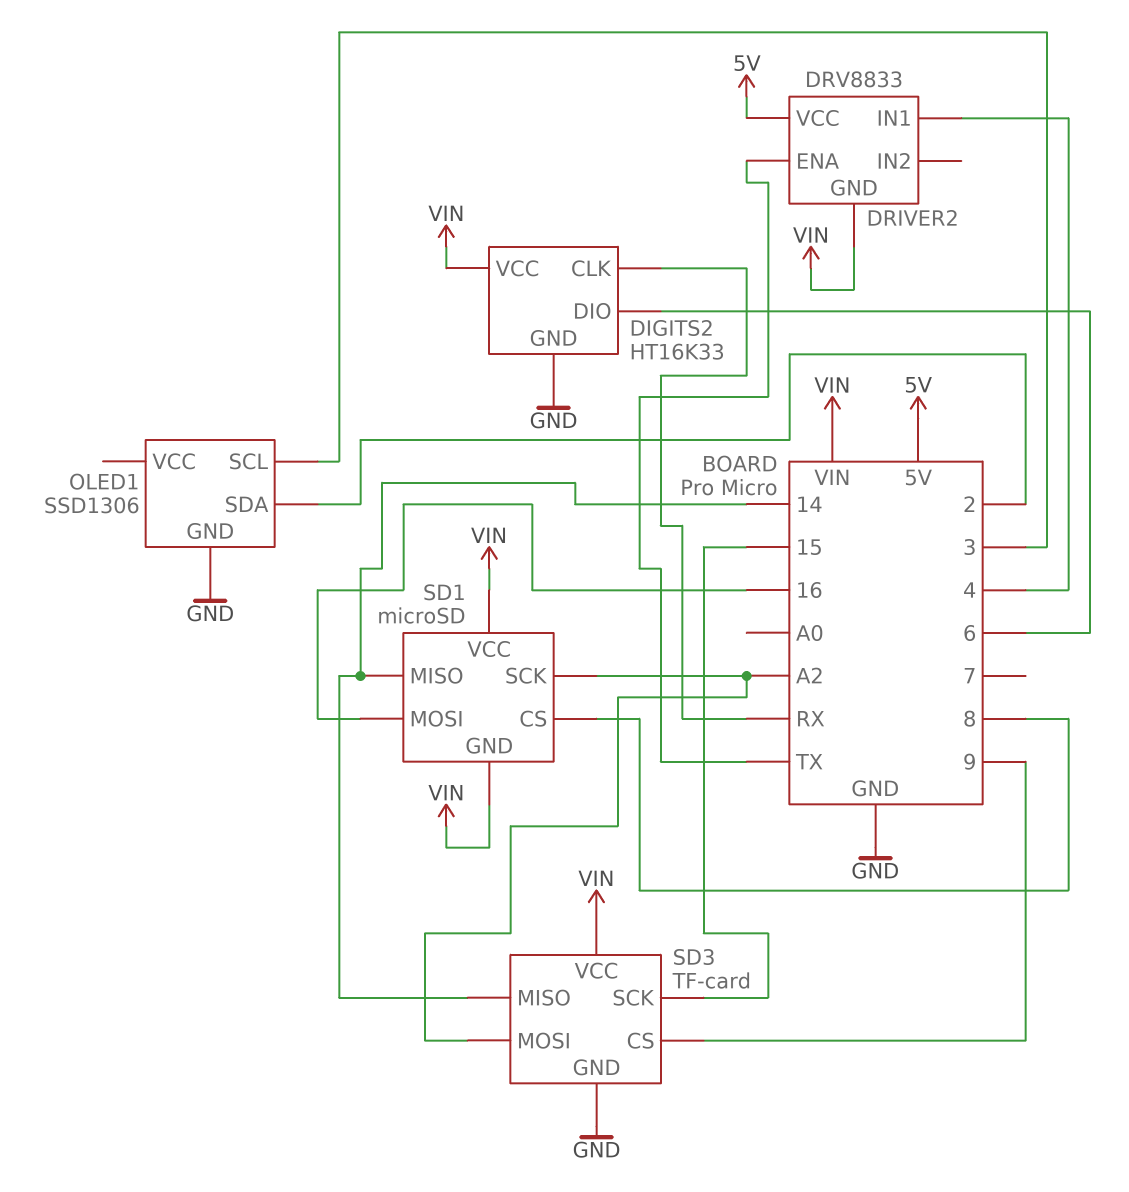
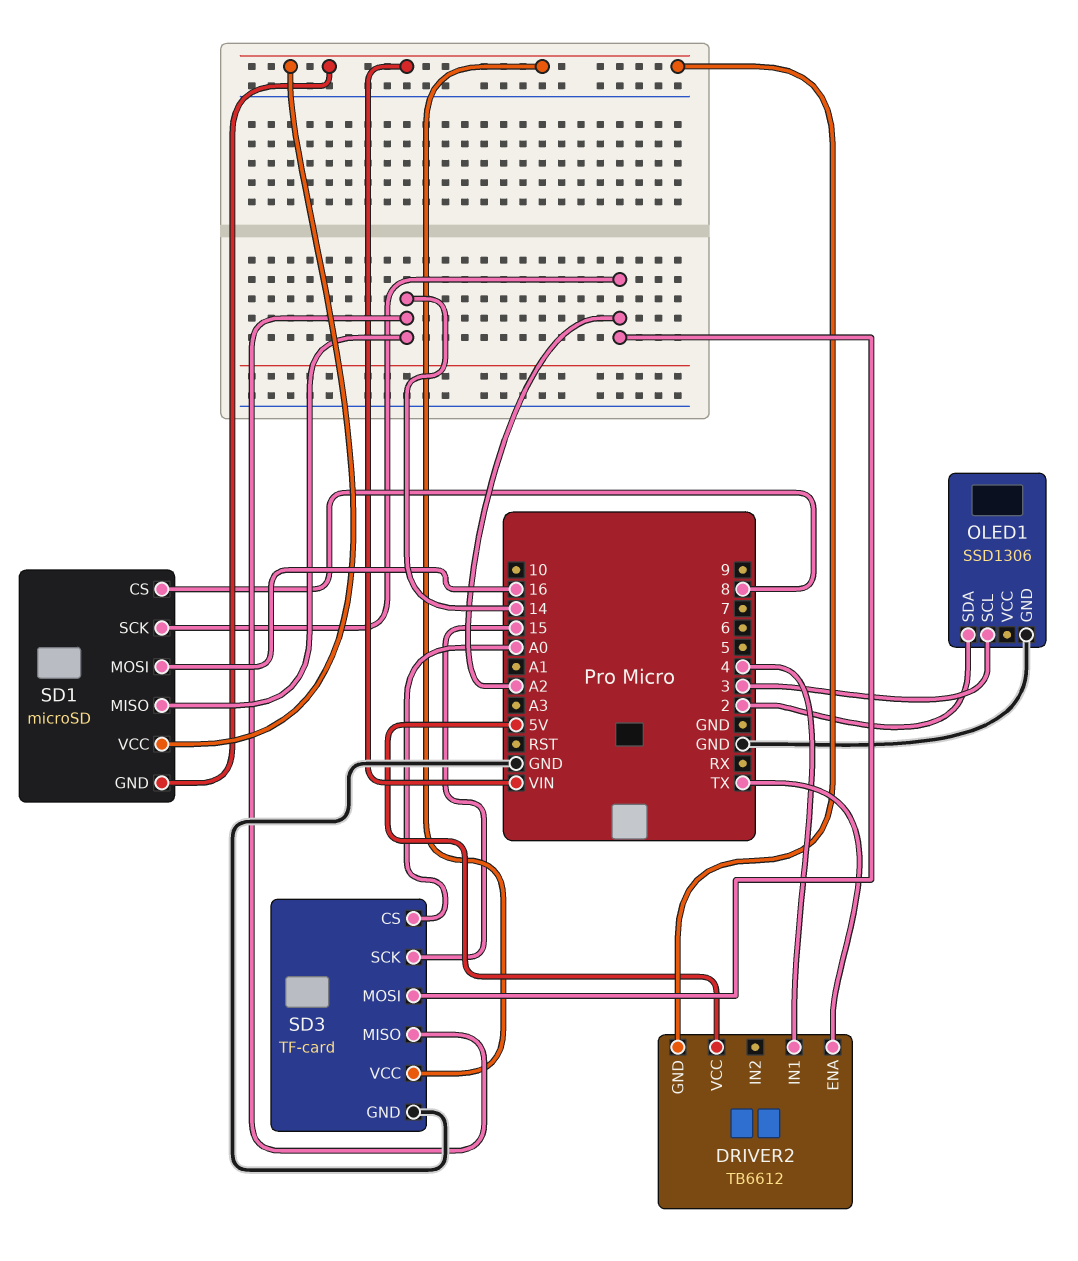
DIGITS2: HT16K33 -> none
DIGITS2 pin CLK: RX -> none
DIGITS2 pin DIO: 6 -> none
DIGITS2 pin GND: GND -> none
DIGITS2 pin VCC: VIN -> none
DRIVER2: DRV8833 -> TB6612
SD3 pin CS: 9 -> A0

